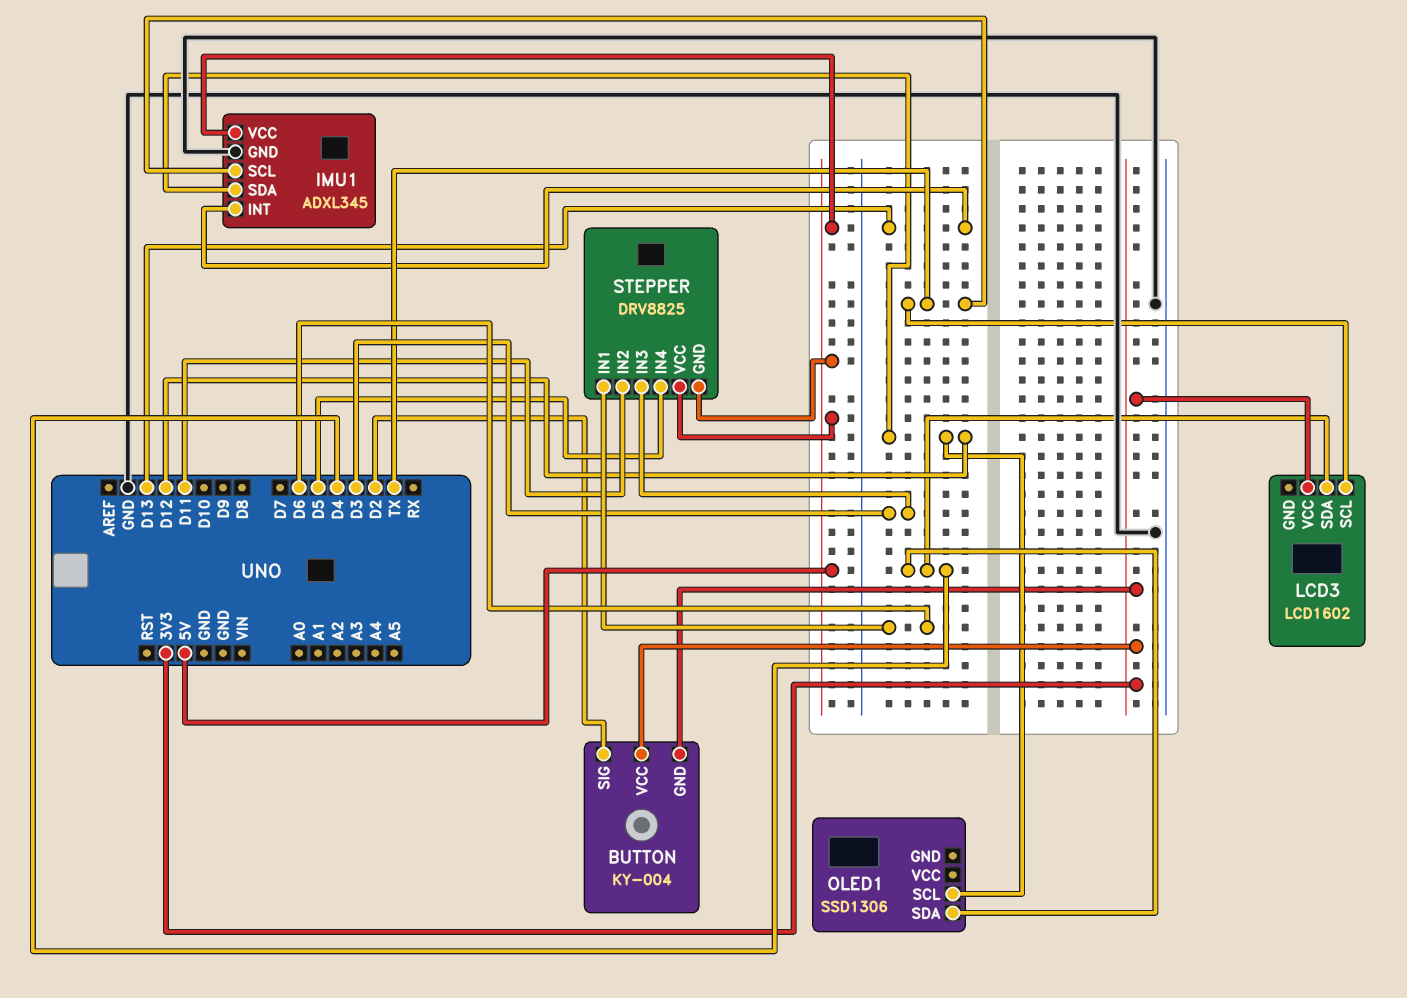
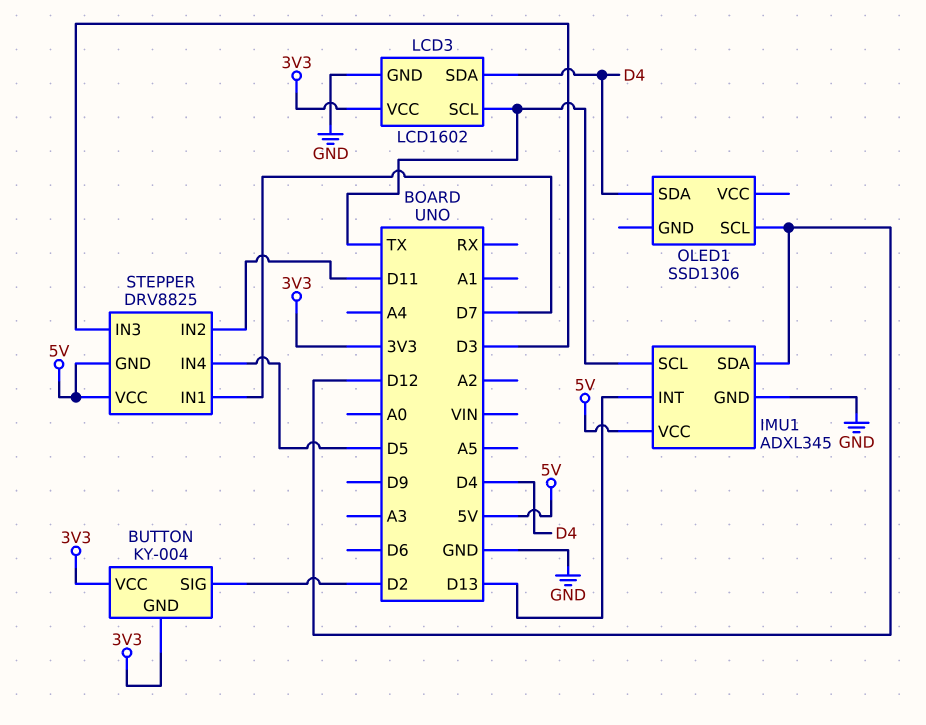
LCD3 pin GND: none -> GND
STEPPER pin IN1: D6 -> D7

